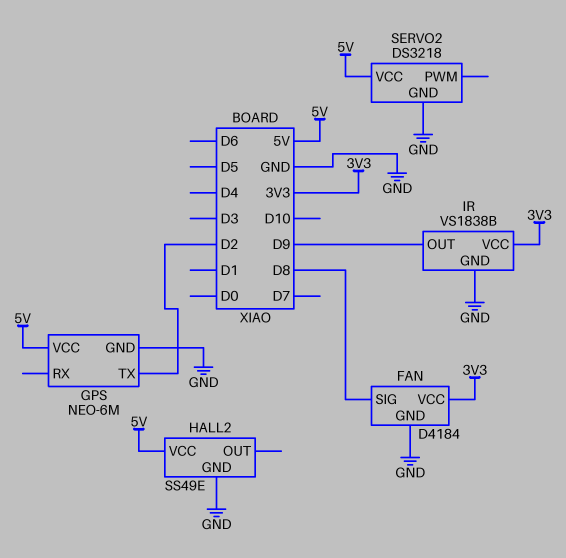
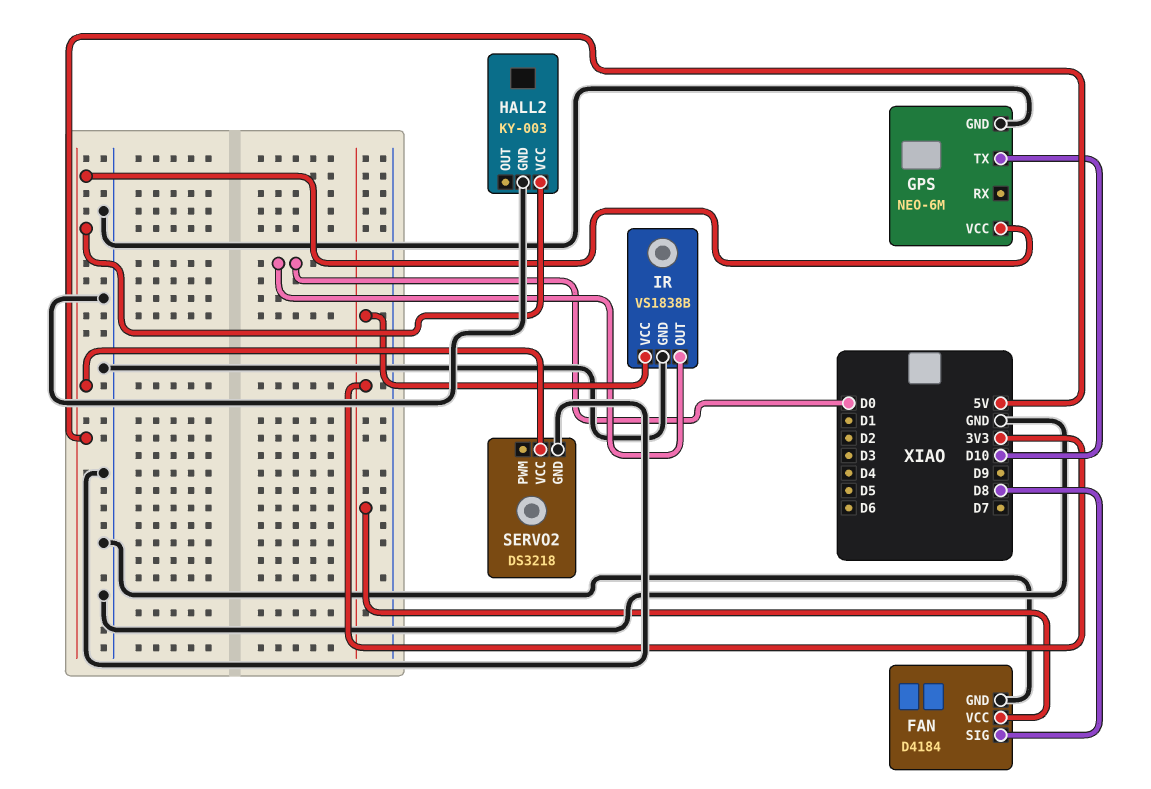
GPS pin TX: D2 -> D10
HALL2: SS49E -> KY-003
IR pin OUT: D9 -> D0

